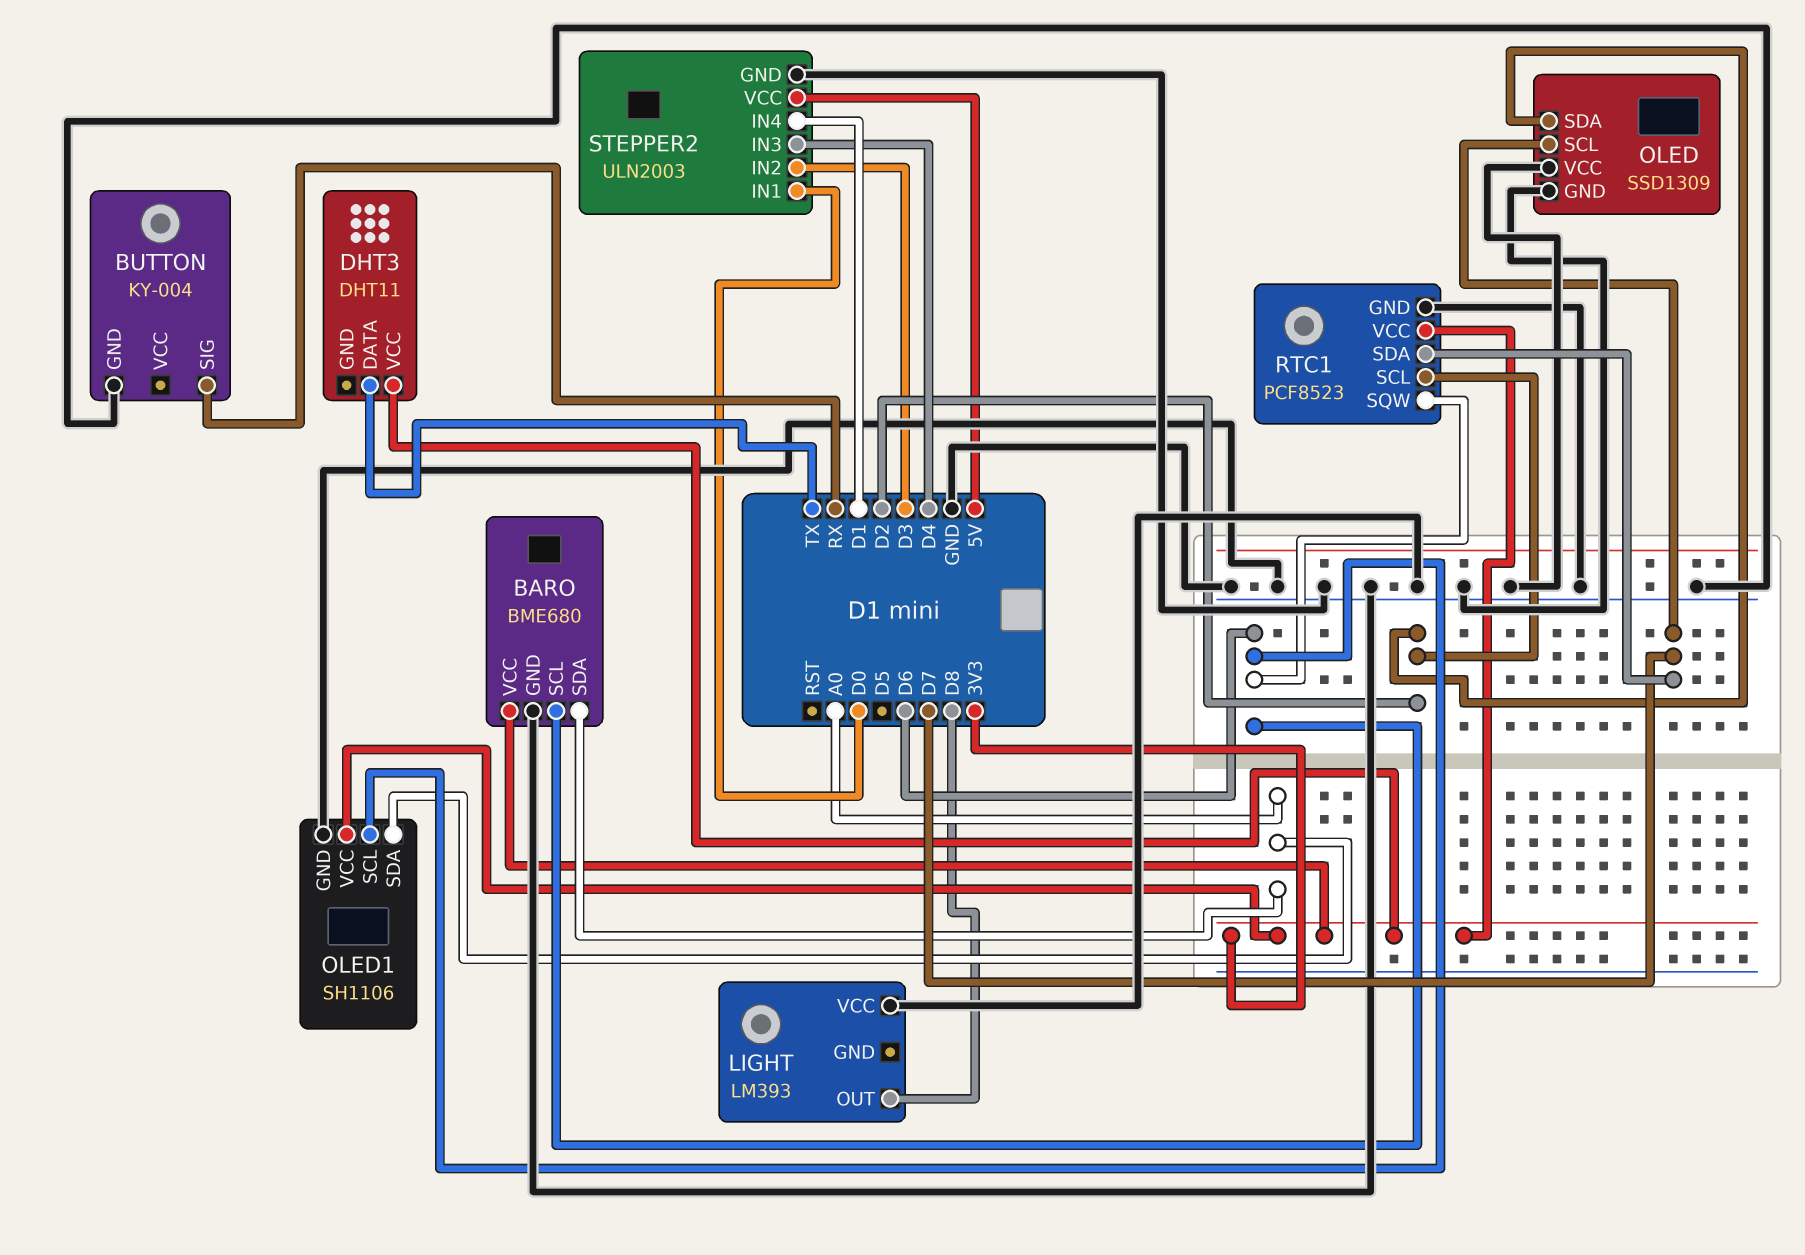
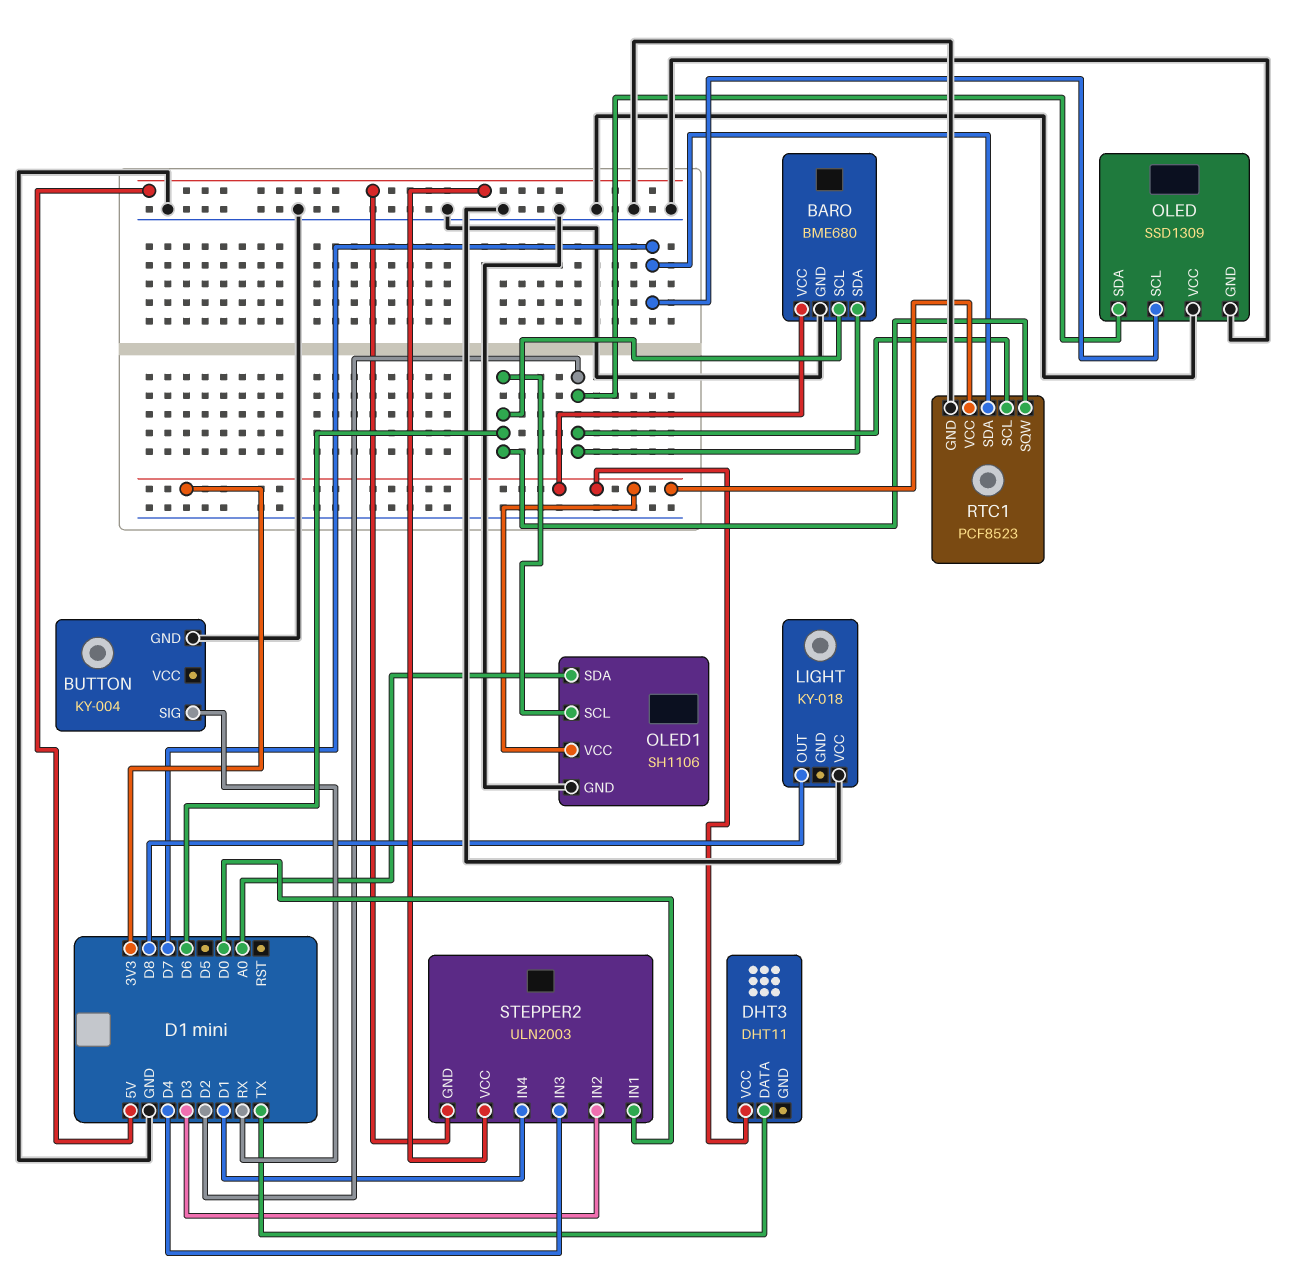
BARO pin SDA: A0 -> D2
LIGHT: LM393 -> KY-018
STEPPER2 pin GND: GND -> 5V

